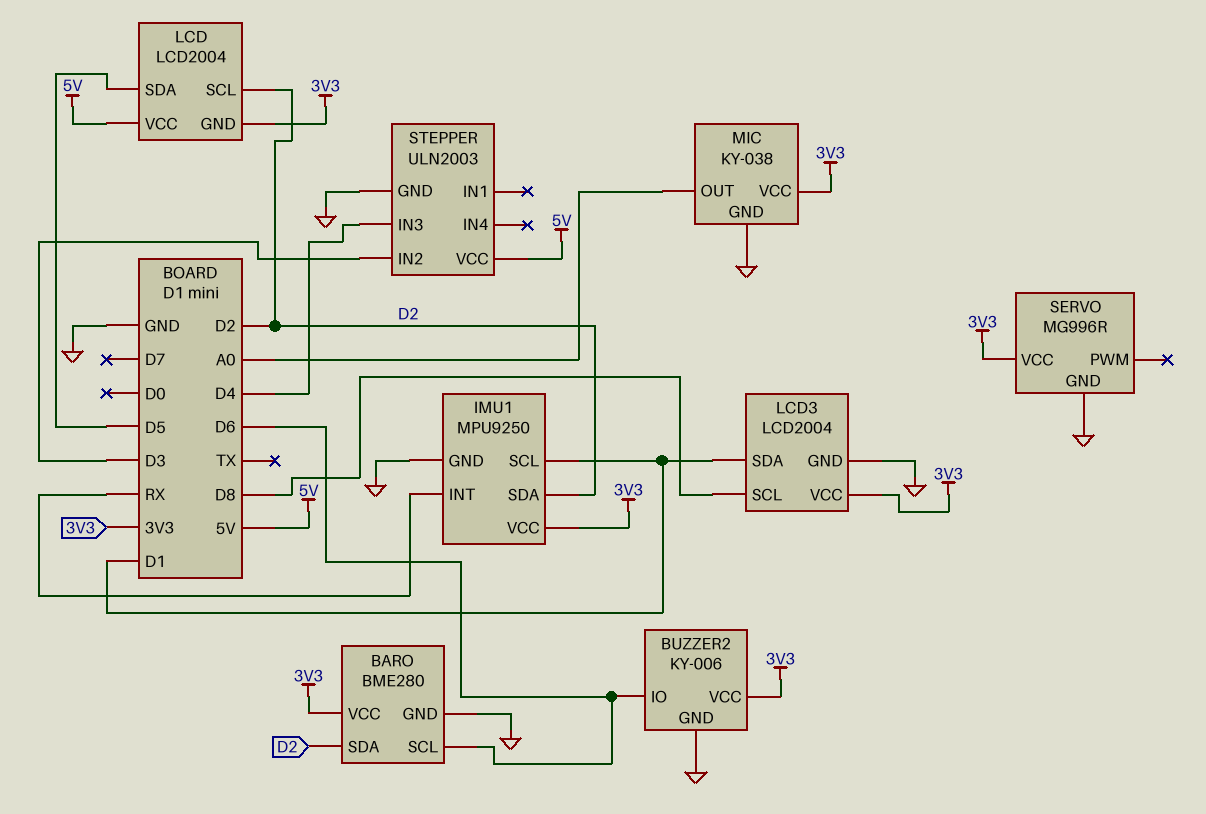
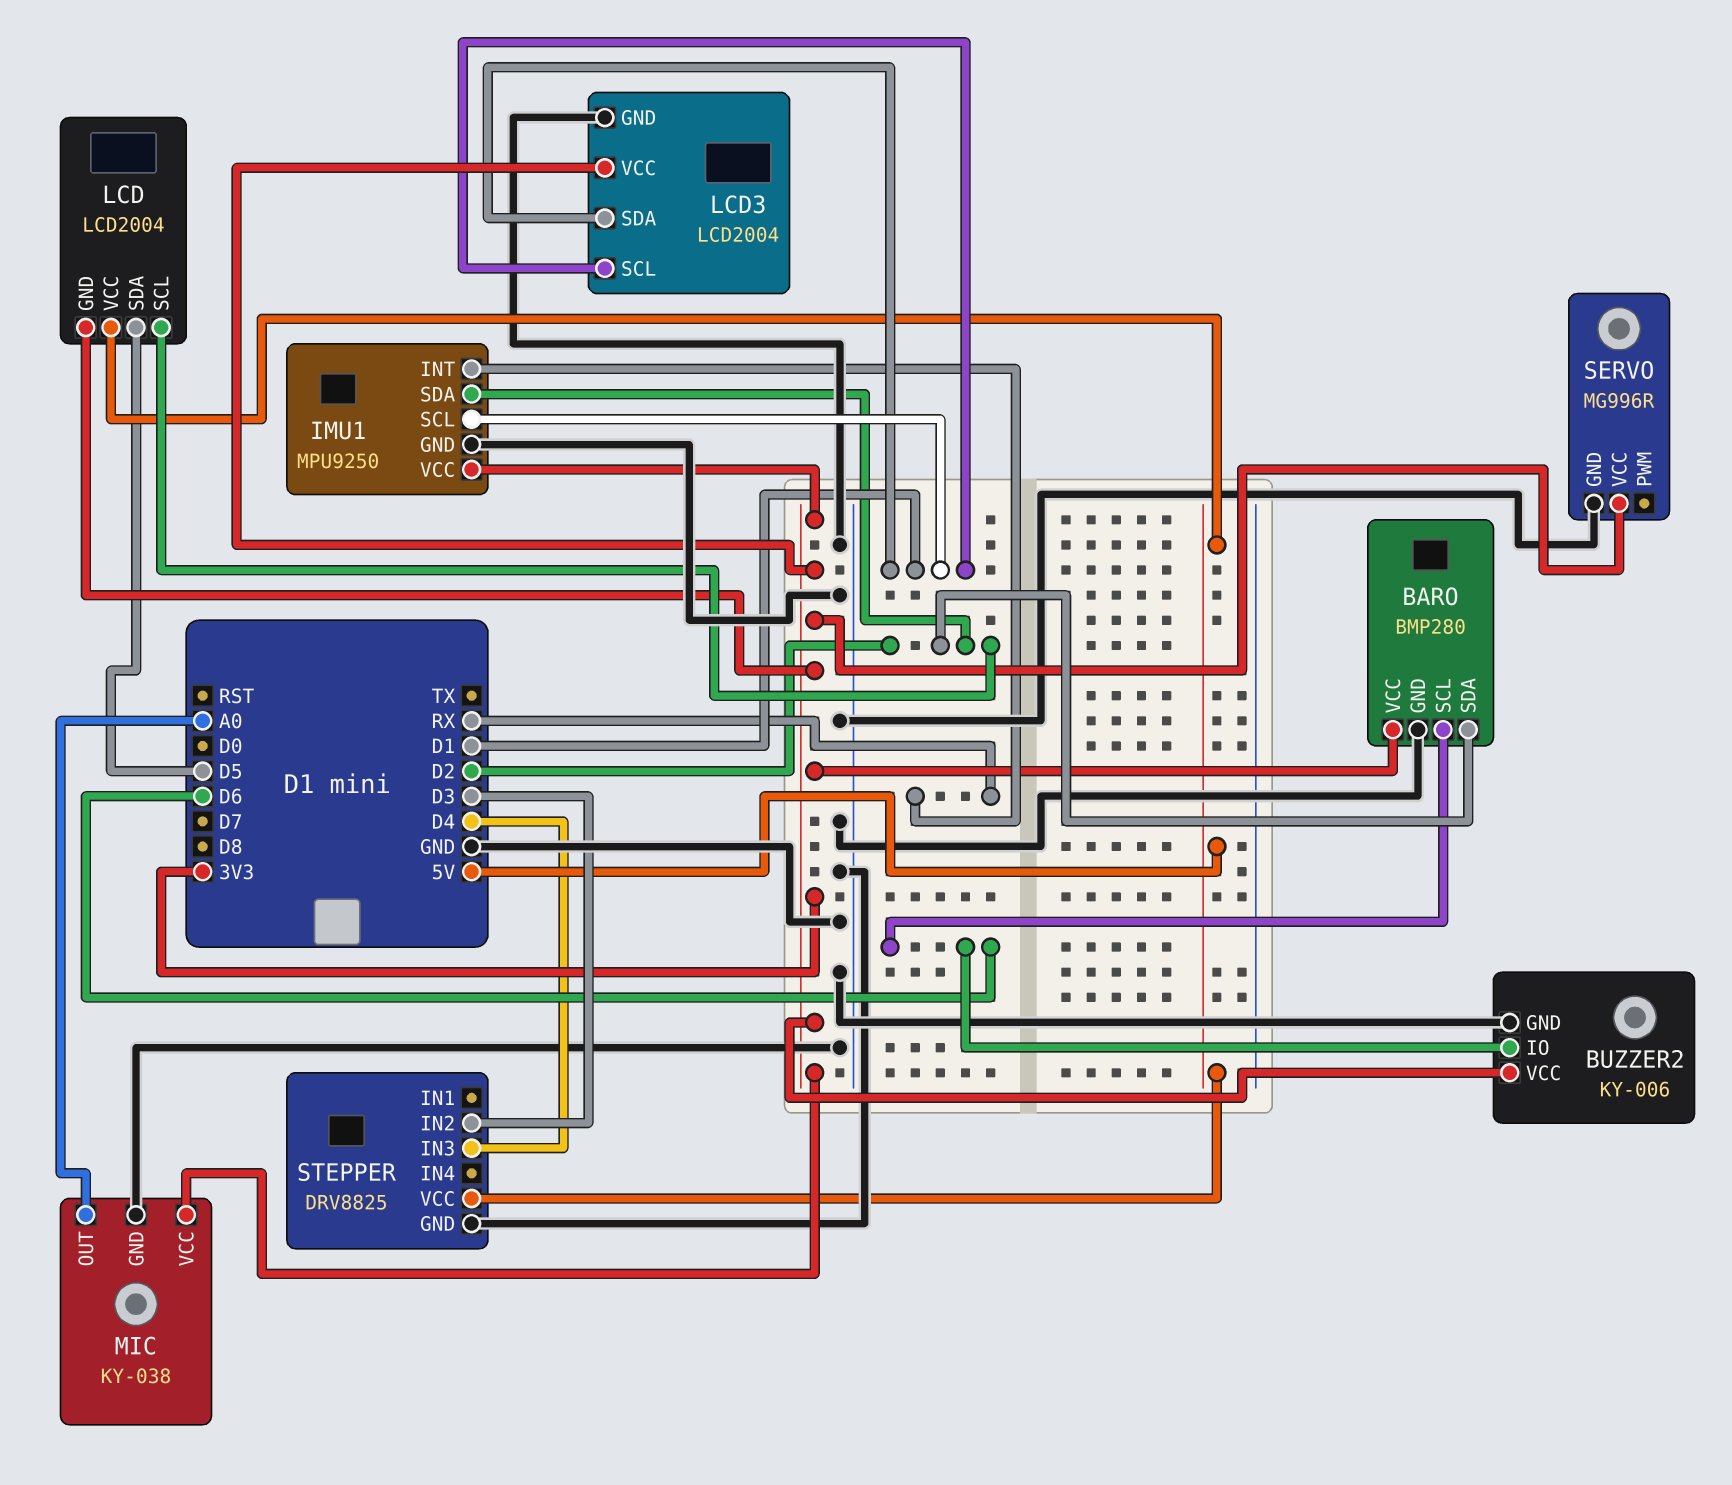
BARO: BME280 -> BMP280
LCD3 pin SCL: D8 -> D1
STEPPER: ULN2003 -> DRV8825

